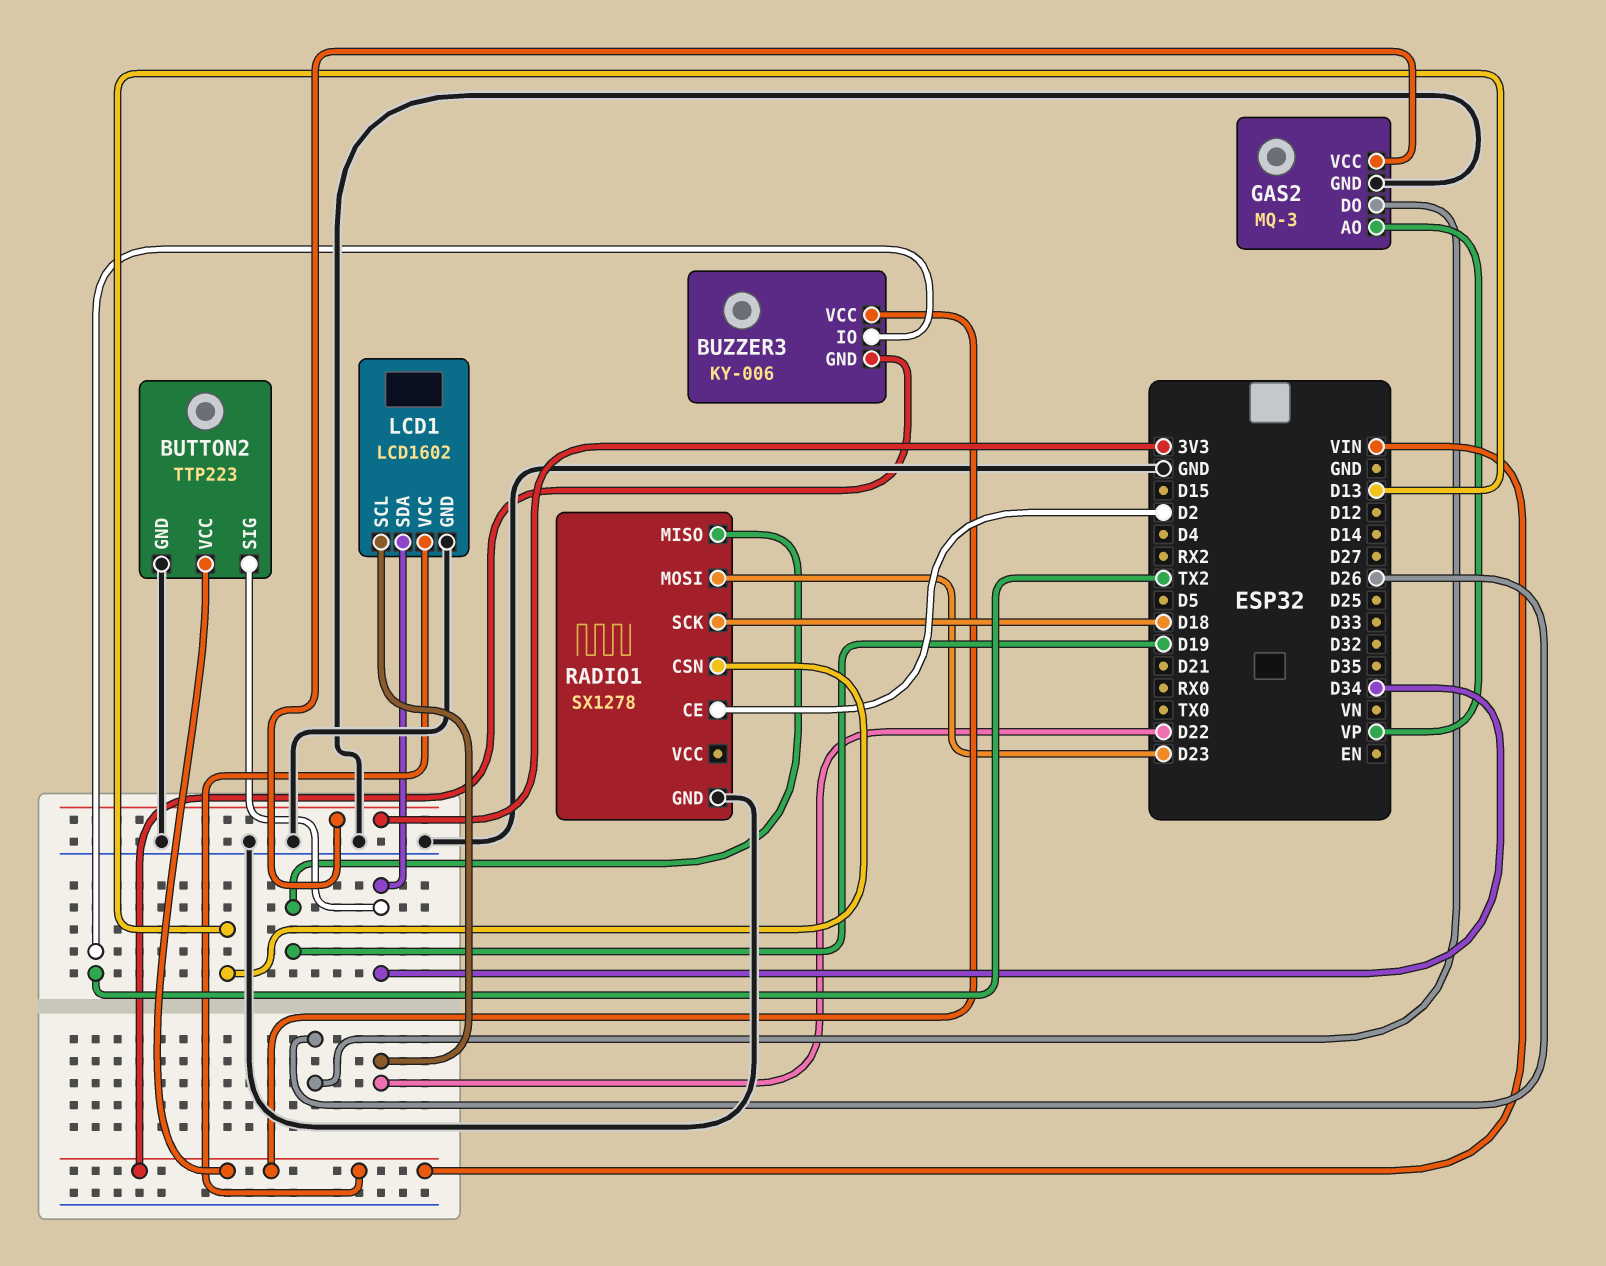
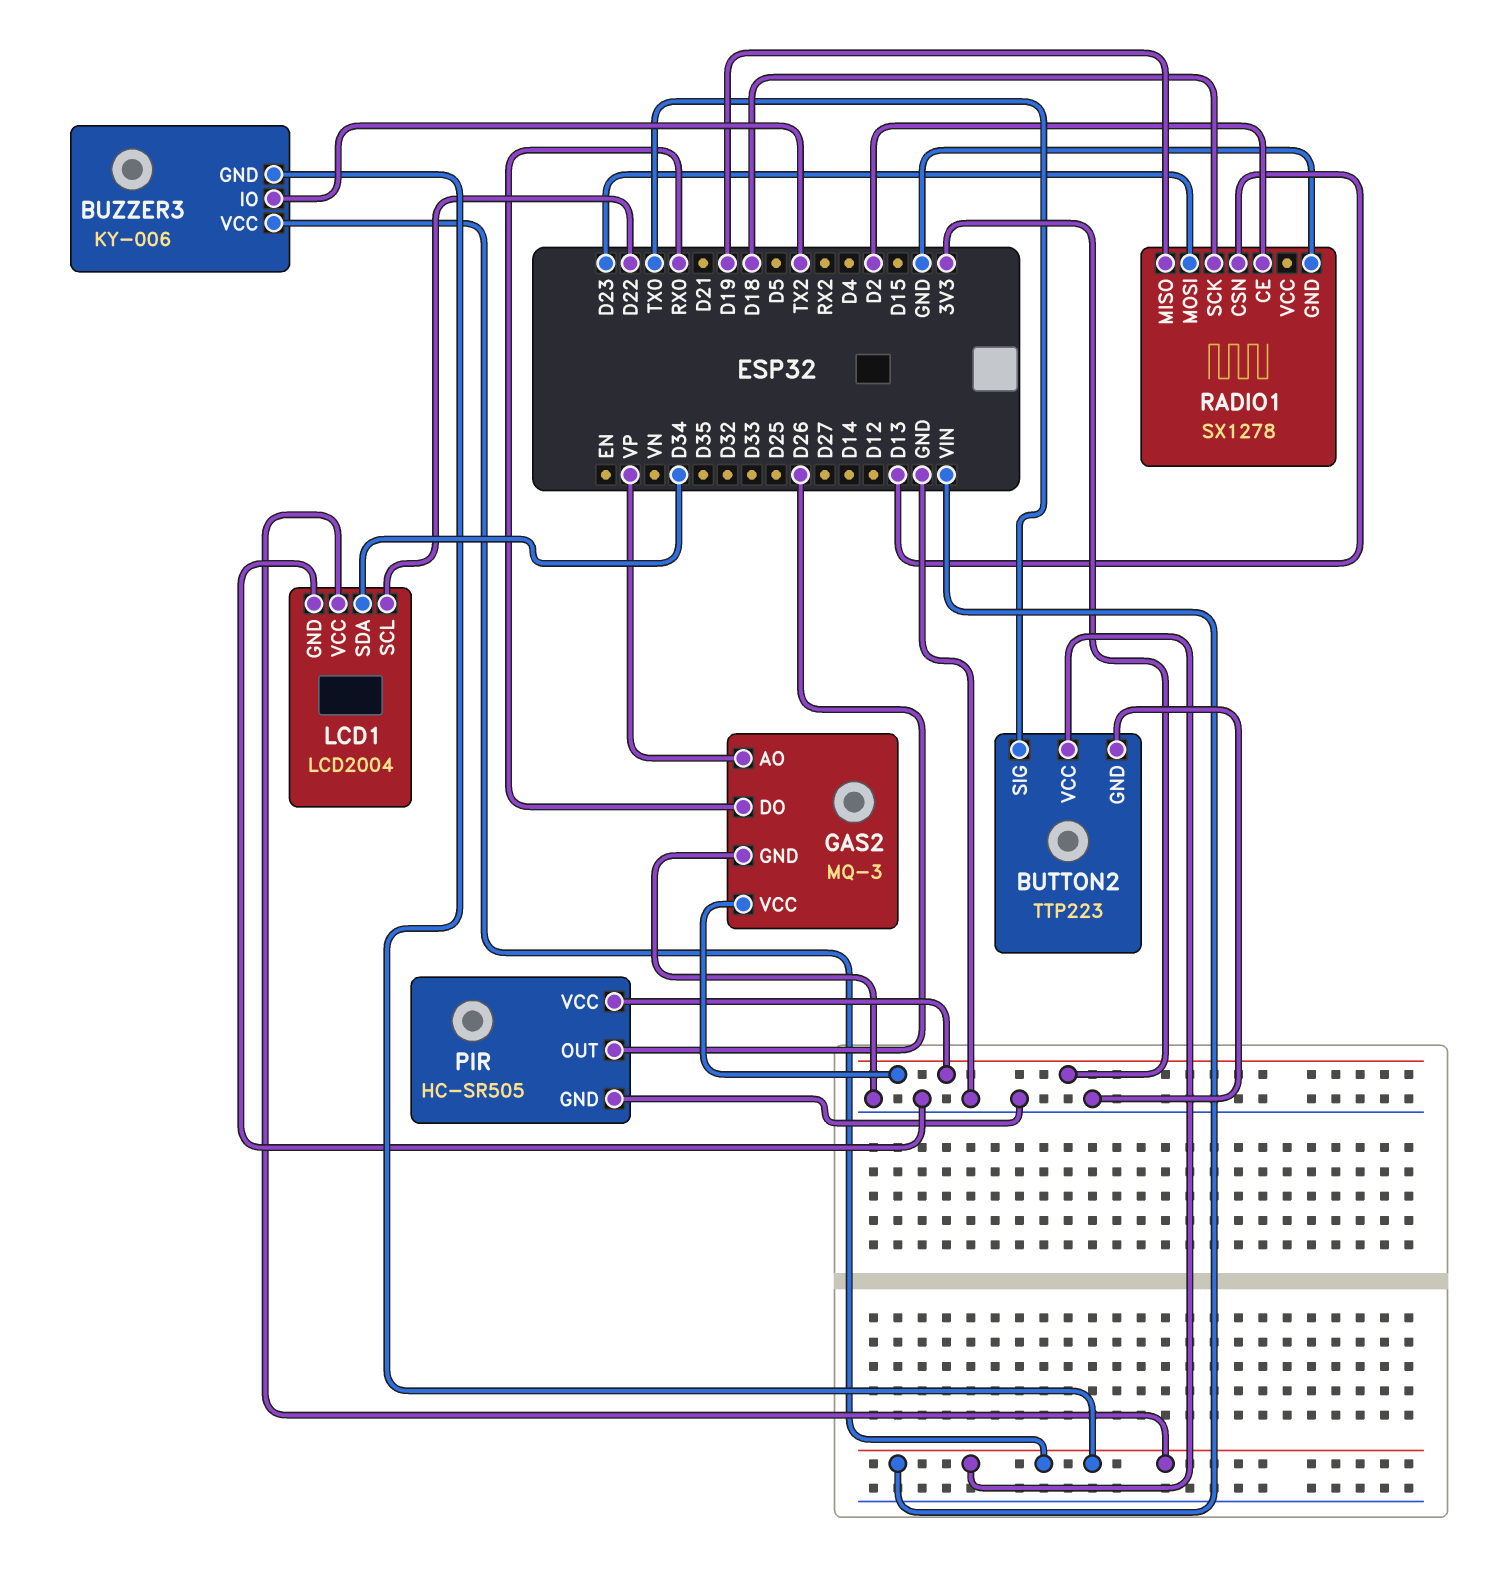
BUTTON2 pin SIG: D34 -> TX0
GAS2 pin DO: D26 -> RX0
LCD1: LCD1602 -> LCD2004
PIR: none -> HC-SR505
PIR pin GND: none -> GND
PIR pin OUT: none -> D26
PIR pin VCC: none -> 3V3

